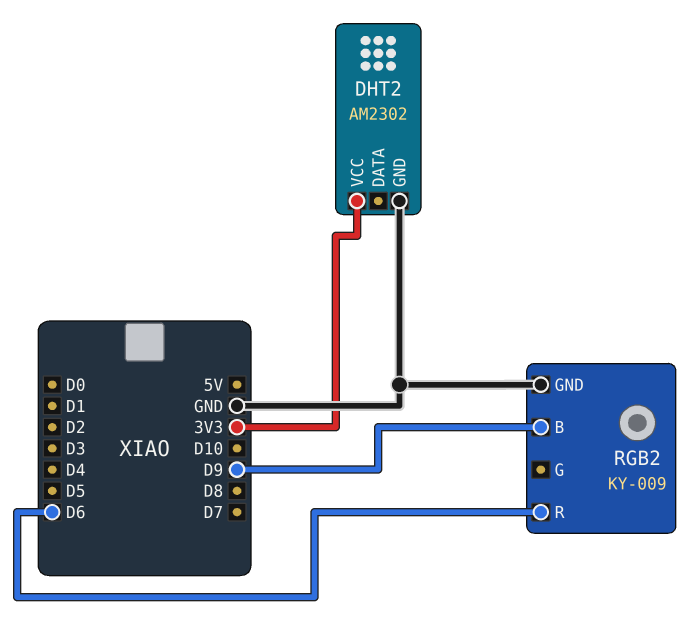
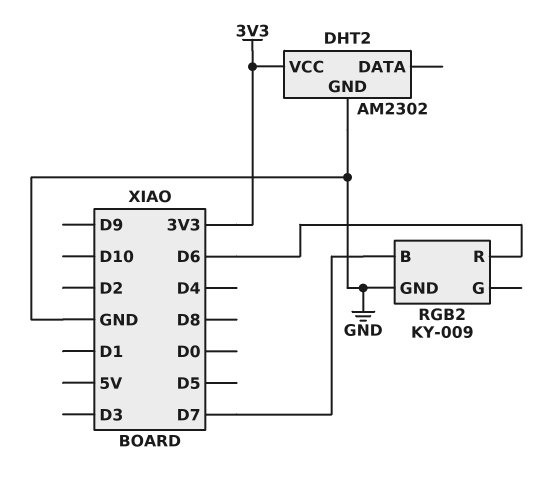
RGB2 pin B: D9 -> D7

